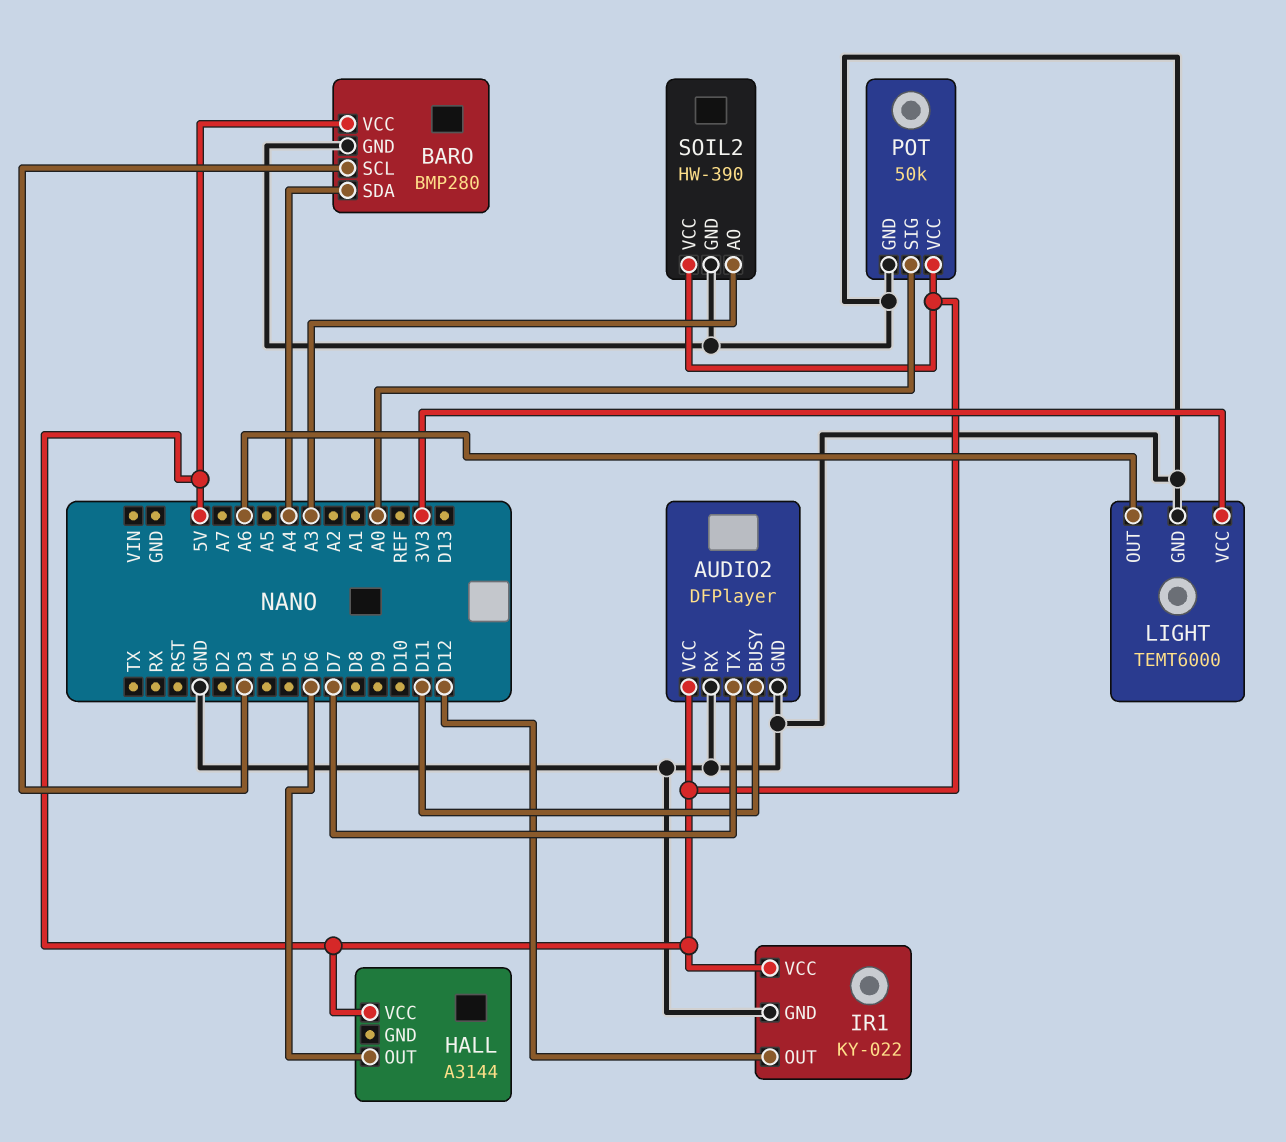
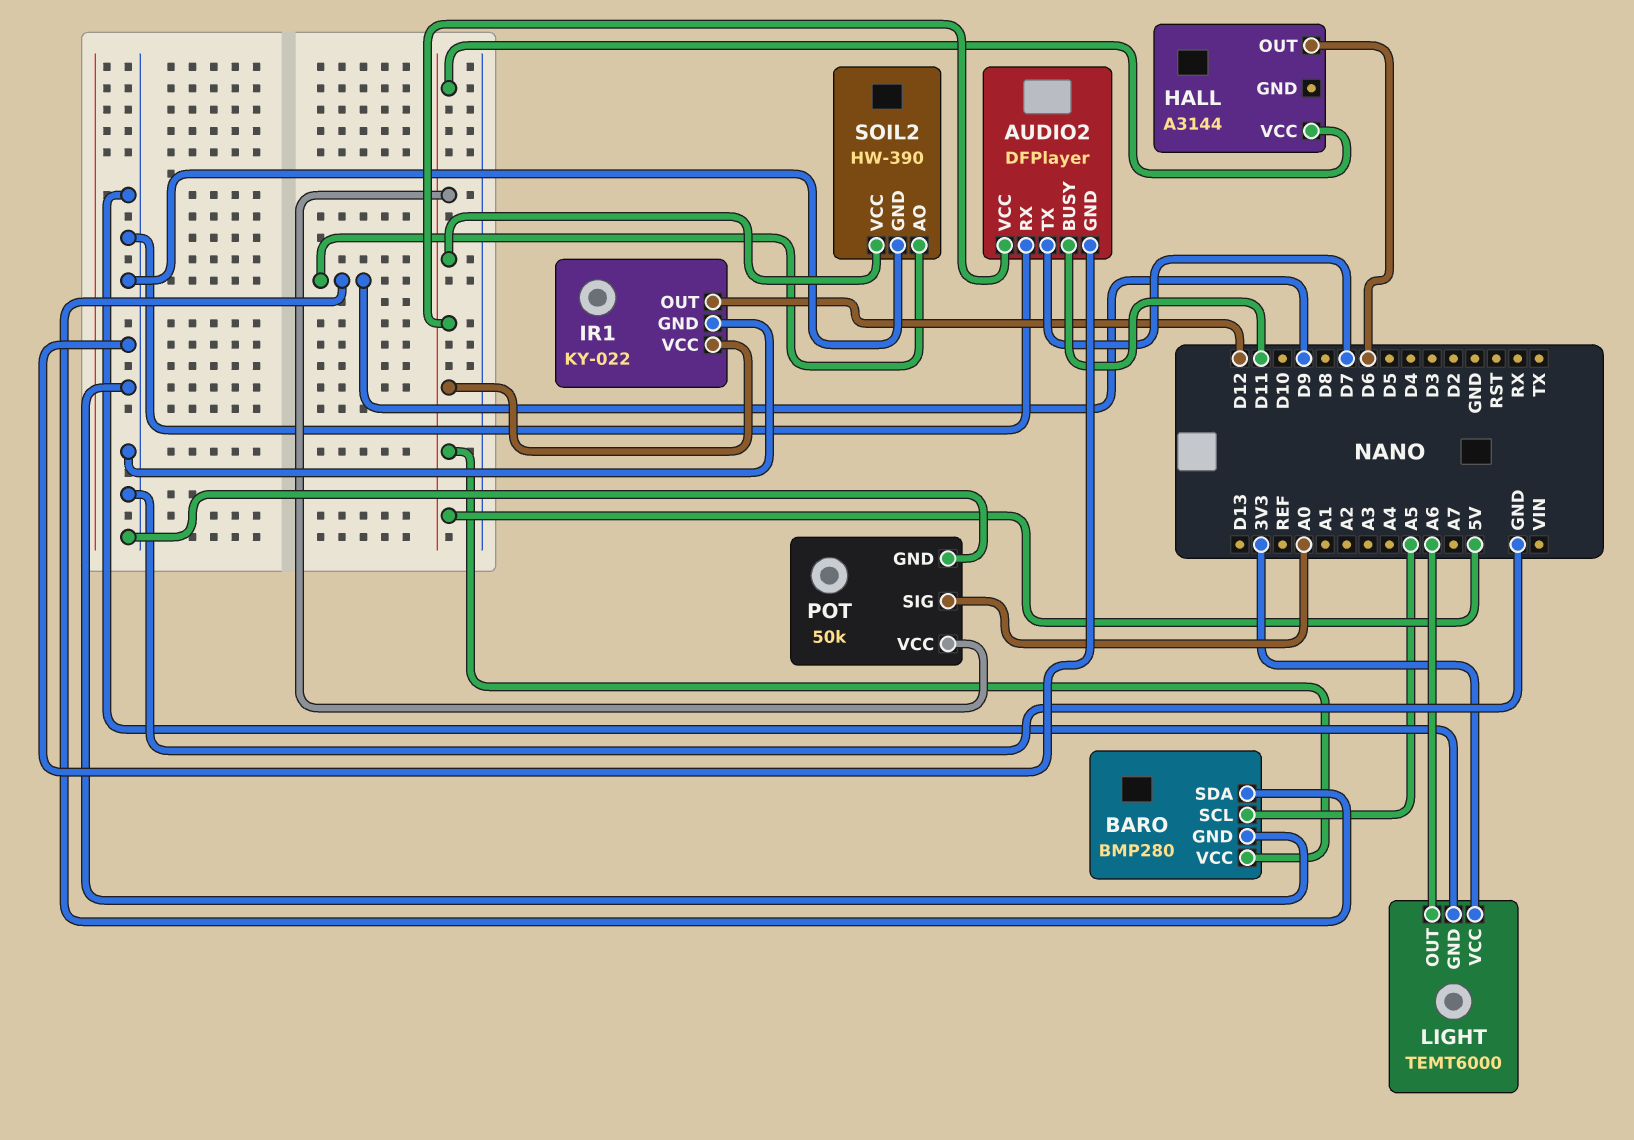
BARO pin SCL: D3 -> A5
BARO pin SDA: A4 -> D9
SOIL2 pin AO: A3 -> D9

